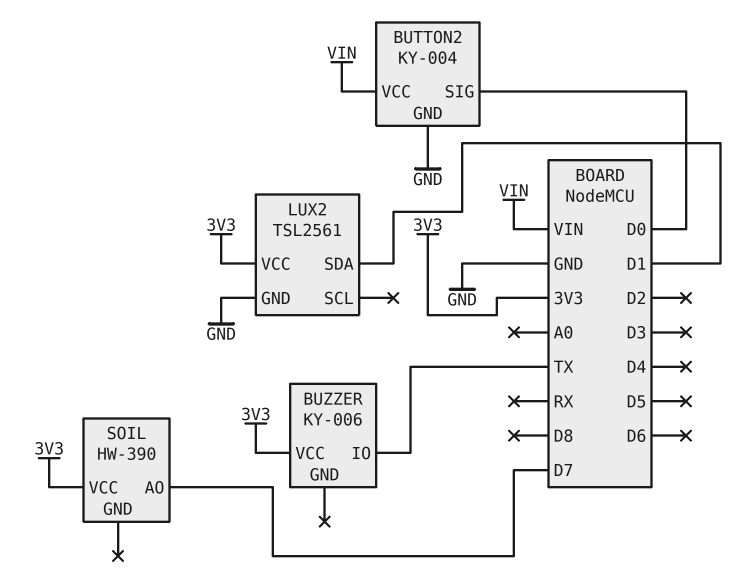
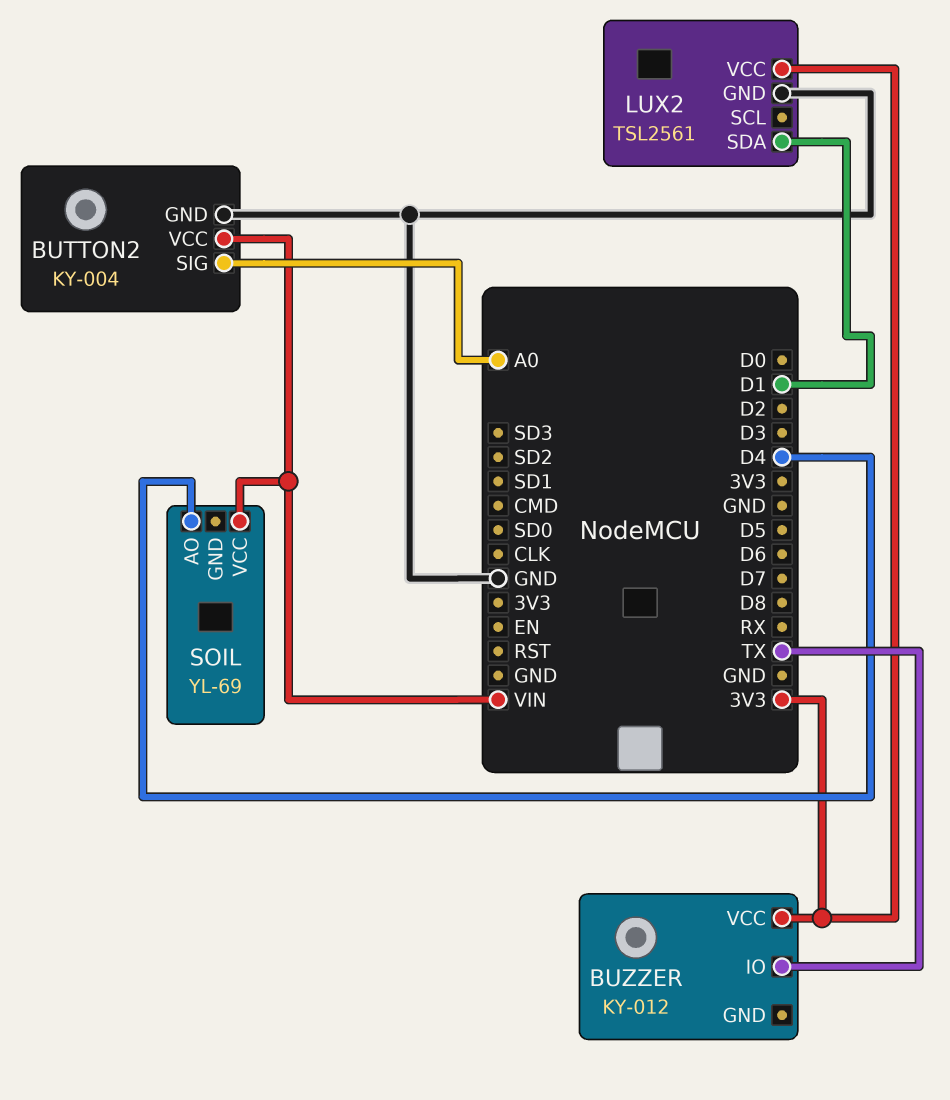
BUTTON2 pin SIG: D0 -> A0
BUZZER: KY-006 -> KY-012
SOIL: HW-390 -> YL-69
SOIL pin AO: D7 -> D4
SOIL pin VCC: 3V3 -> VIN

